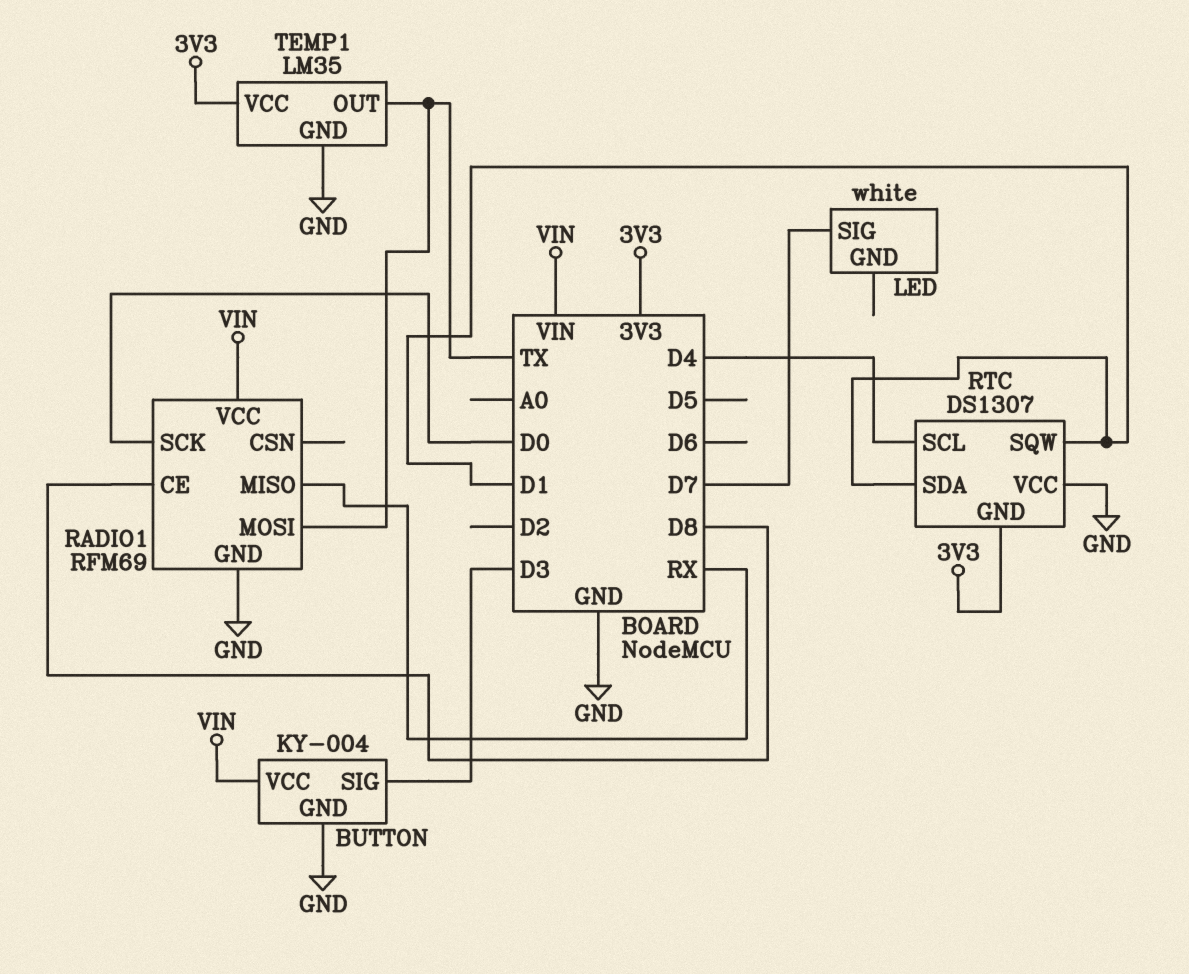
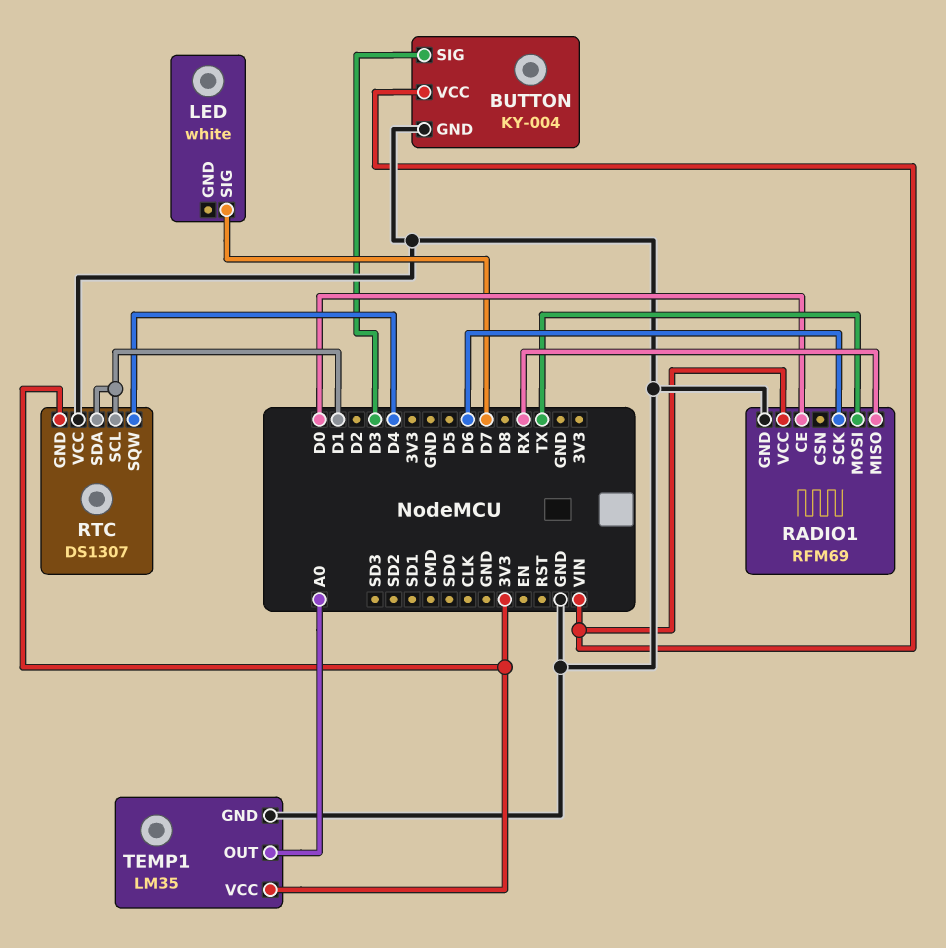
RADIO1 pin CE: D8 -> D0
RADIO1 pin SCK: D0 -> D6
RTC pin SCL: D4 -> D1
RTC pin SQW: D1 -> D4
TEMP1 pin OUT: TX -> A0

